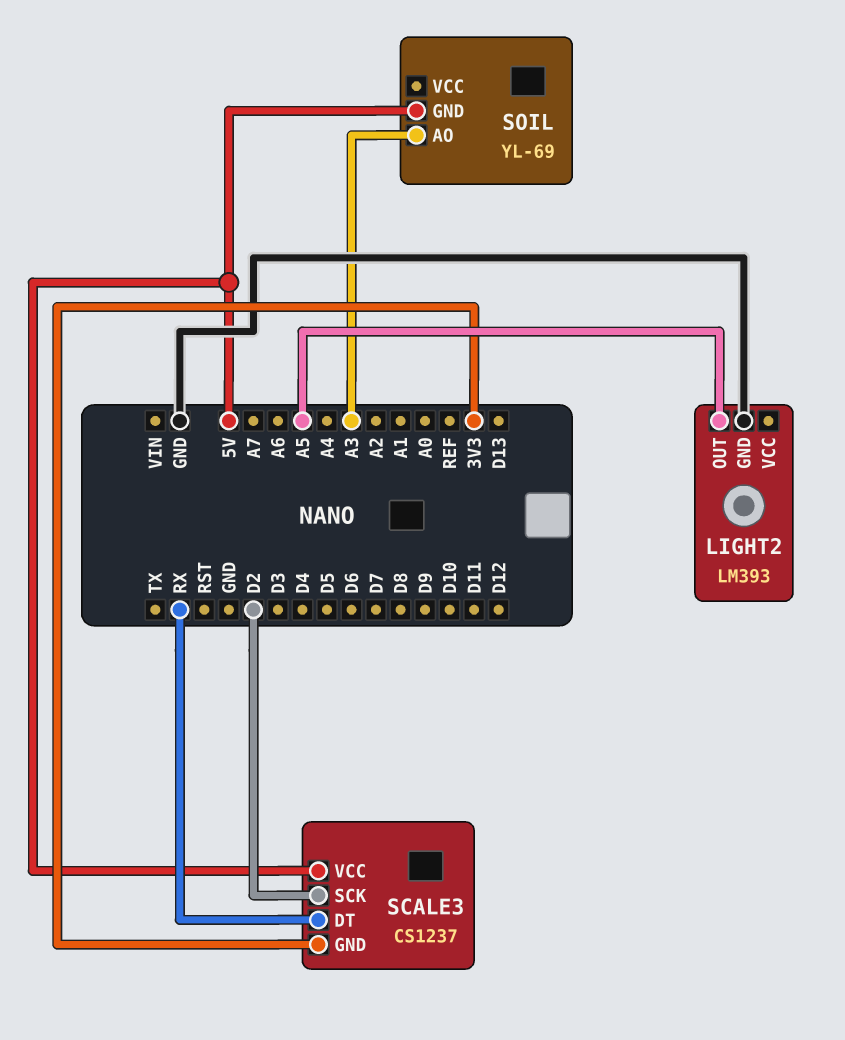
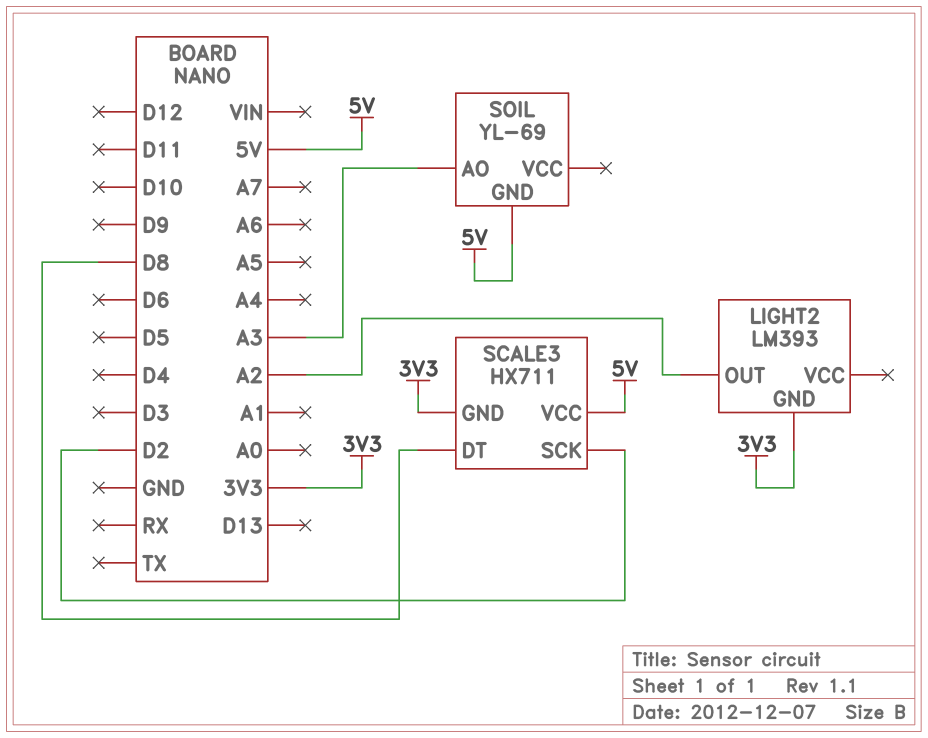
LIGHT2 pin GND: GND -> 3V3
LIGHT2 pin OUT: A5 -> A2
SCALE3: CS1237 -> HX711
SCALE3 pin DT: RX -> D8

